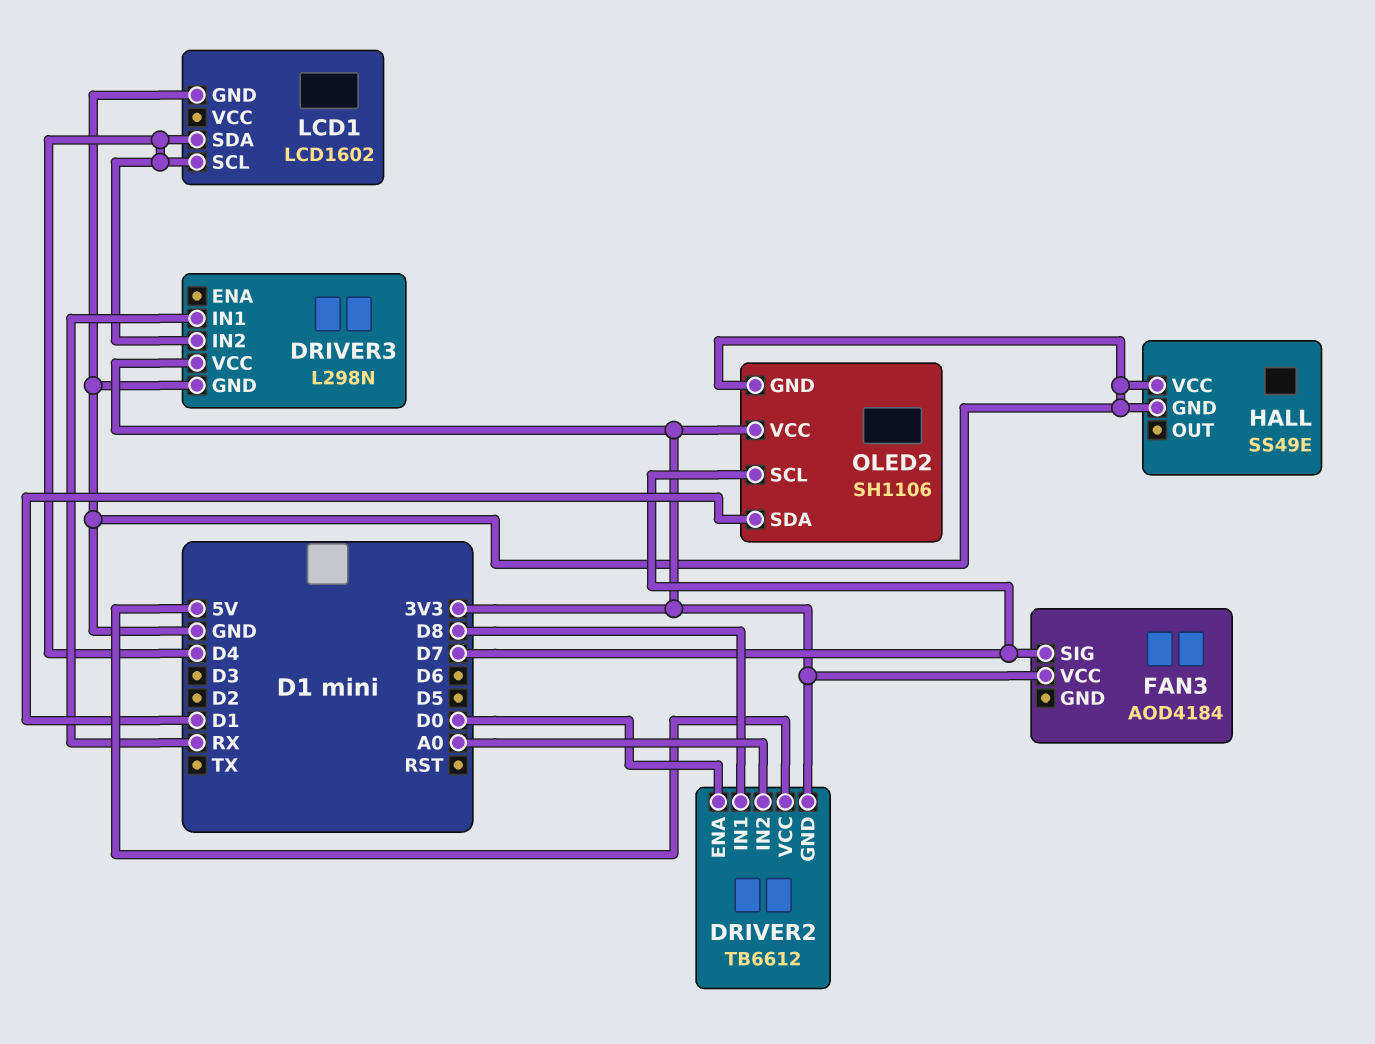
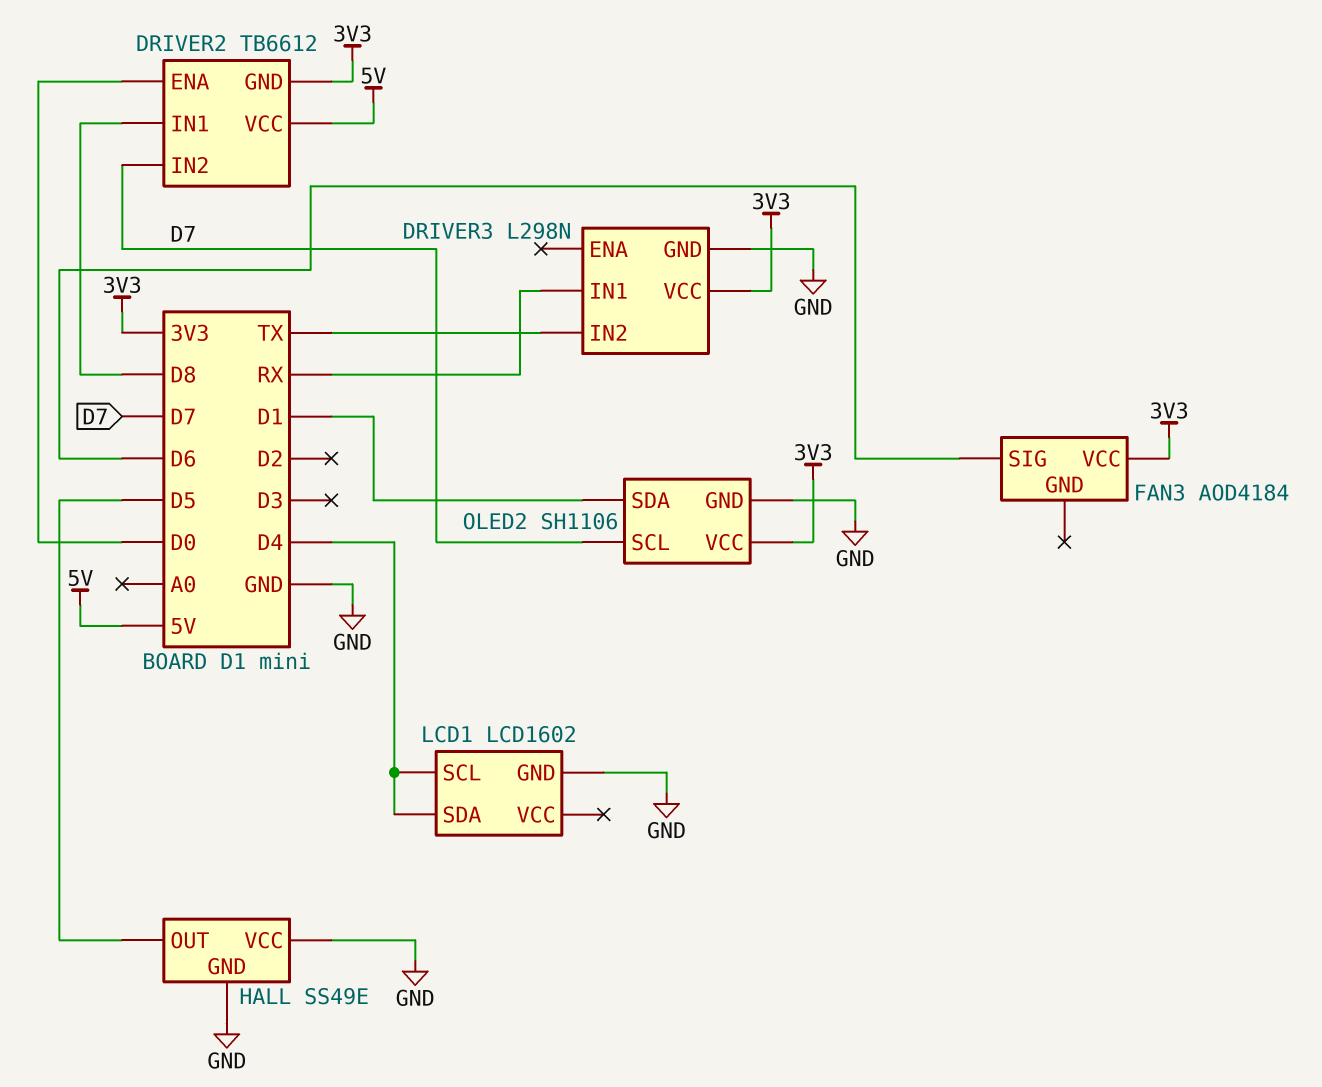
DRIVER2 pin IN2: A0 -> D7
DRIVER3 pin IN2: D4 -> TX
FAN3 pin SIG: D7 -> D6
HALL pin OUT: none -> D5

